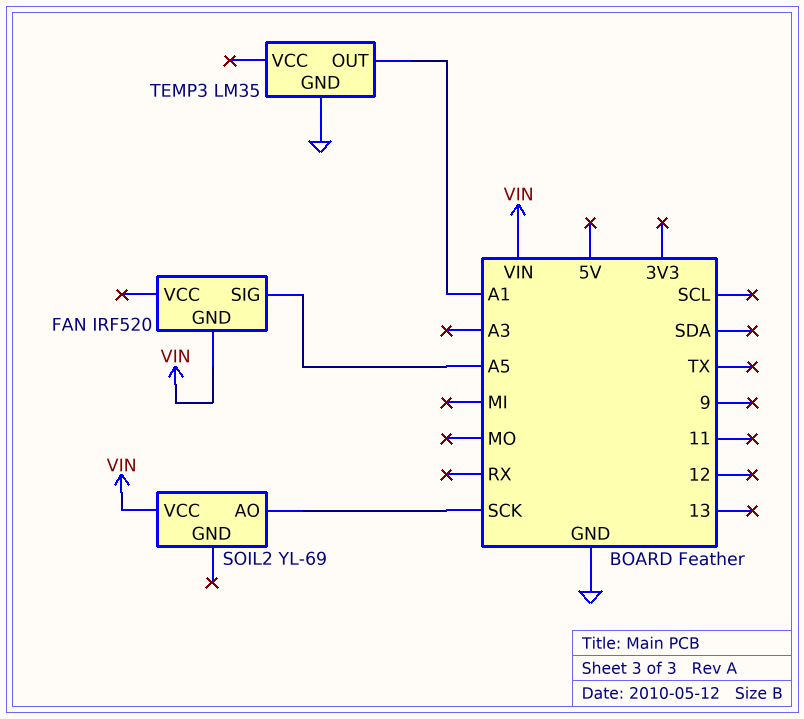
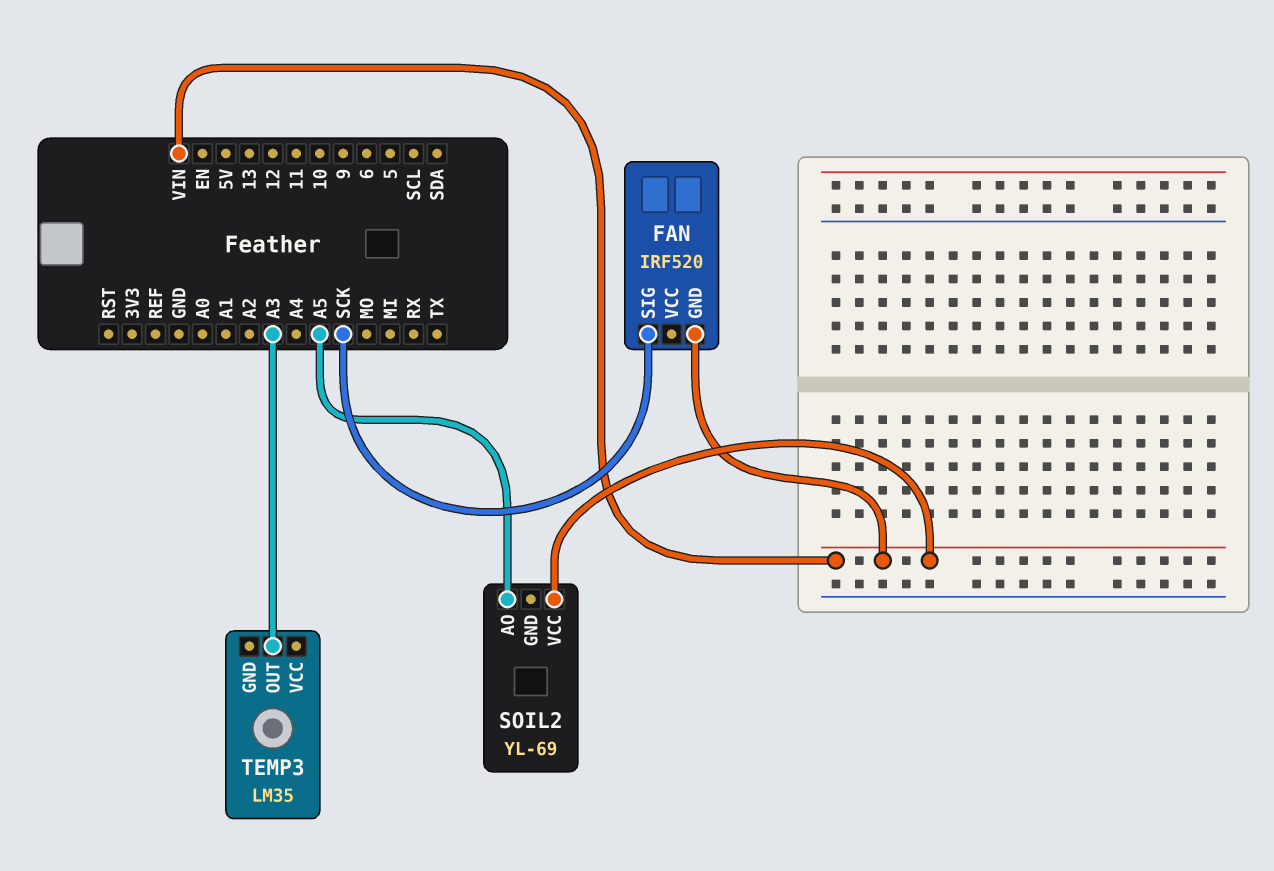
FAN pin SIG: A5 -> SCK
SOIL2 pin AO: SCK -> A5
TEMP3 pin GND: GND -> none
TEMP3 pin OUT: A1 -> A3

